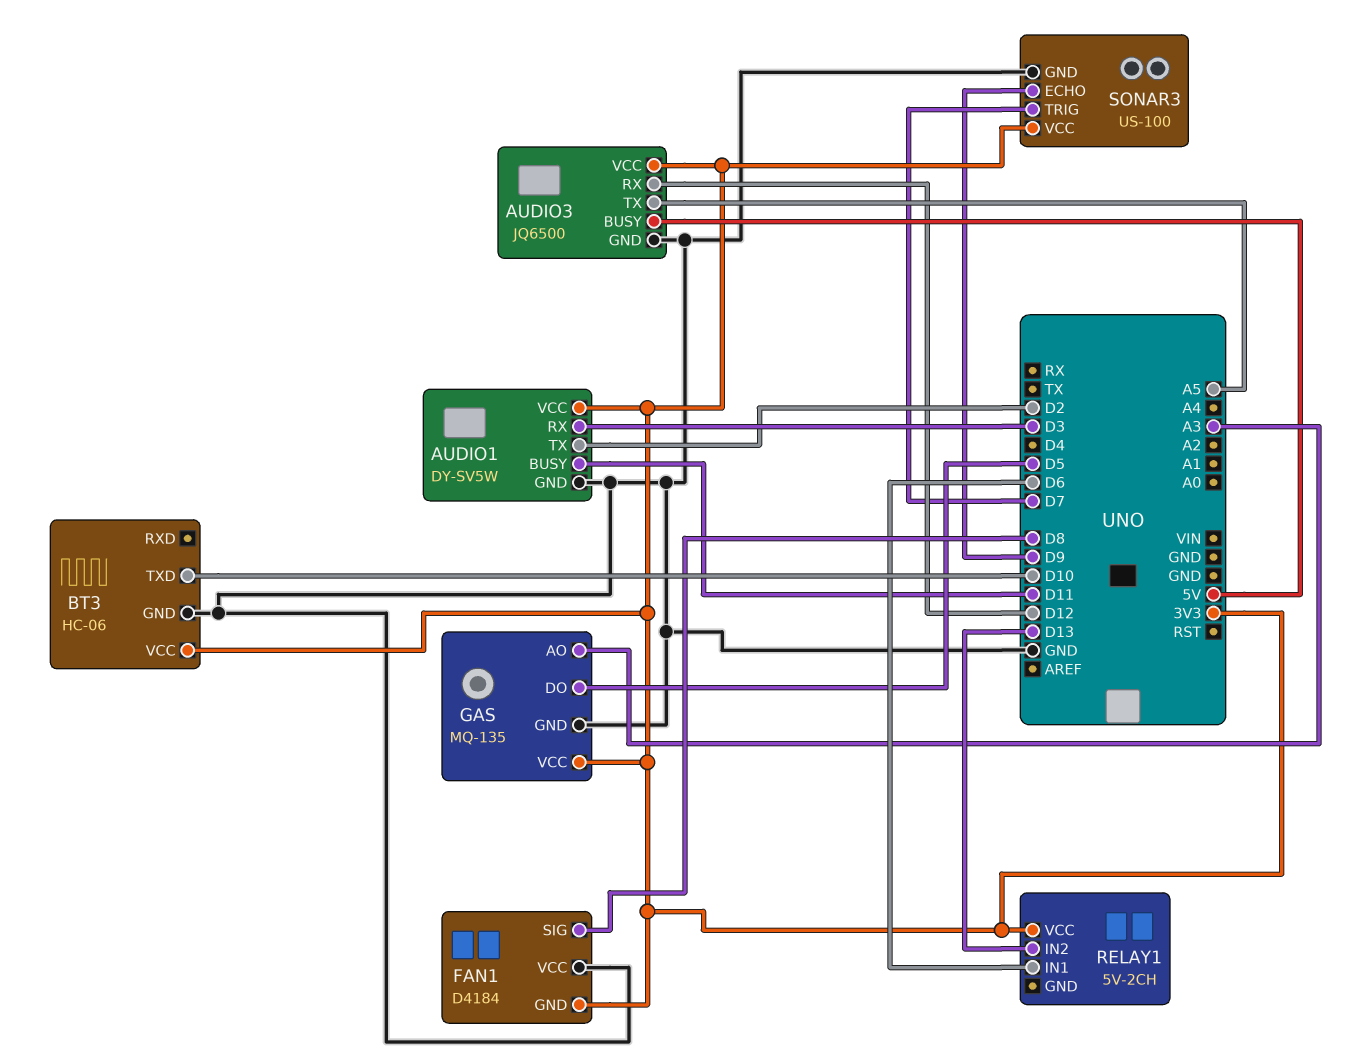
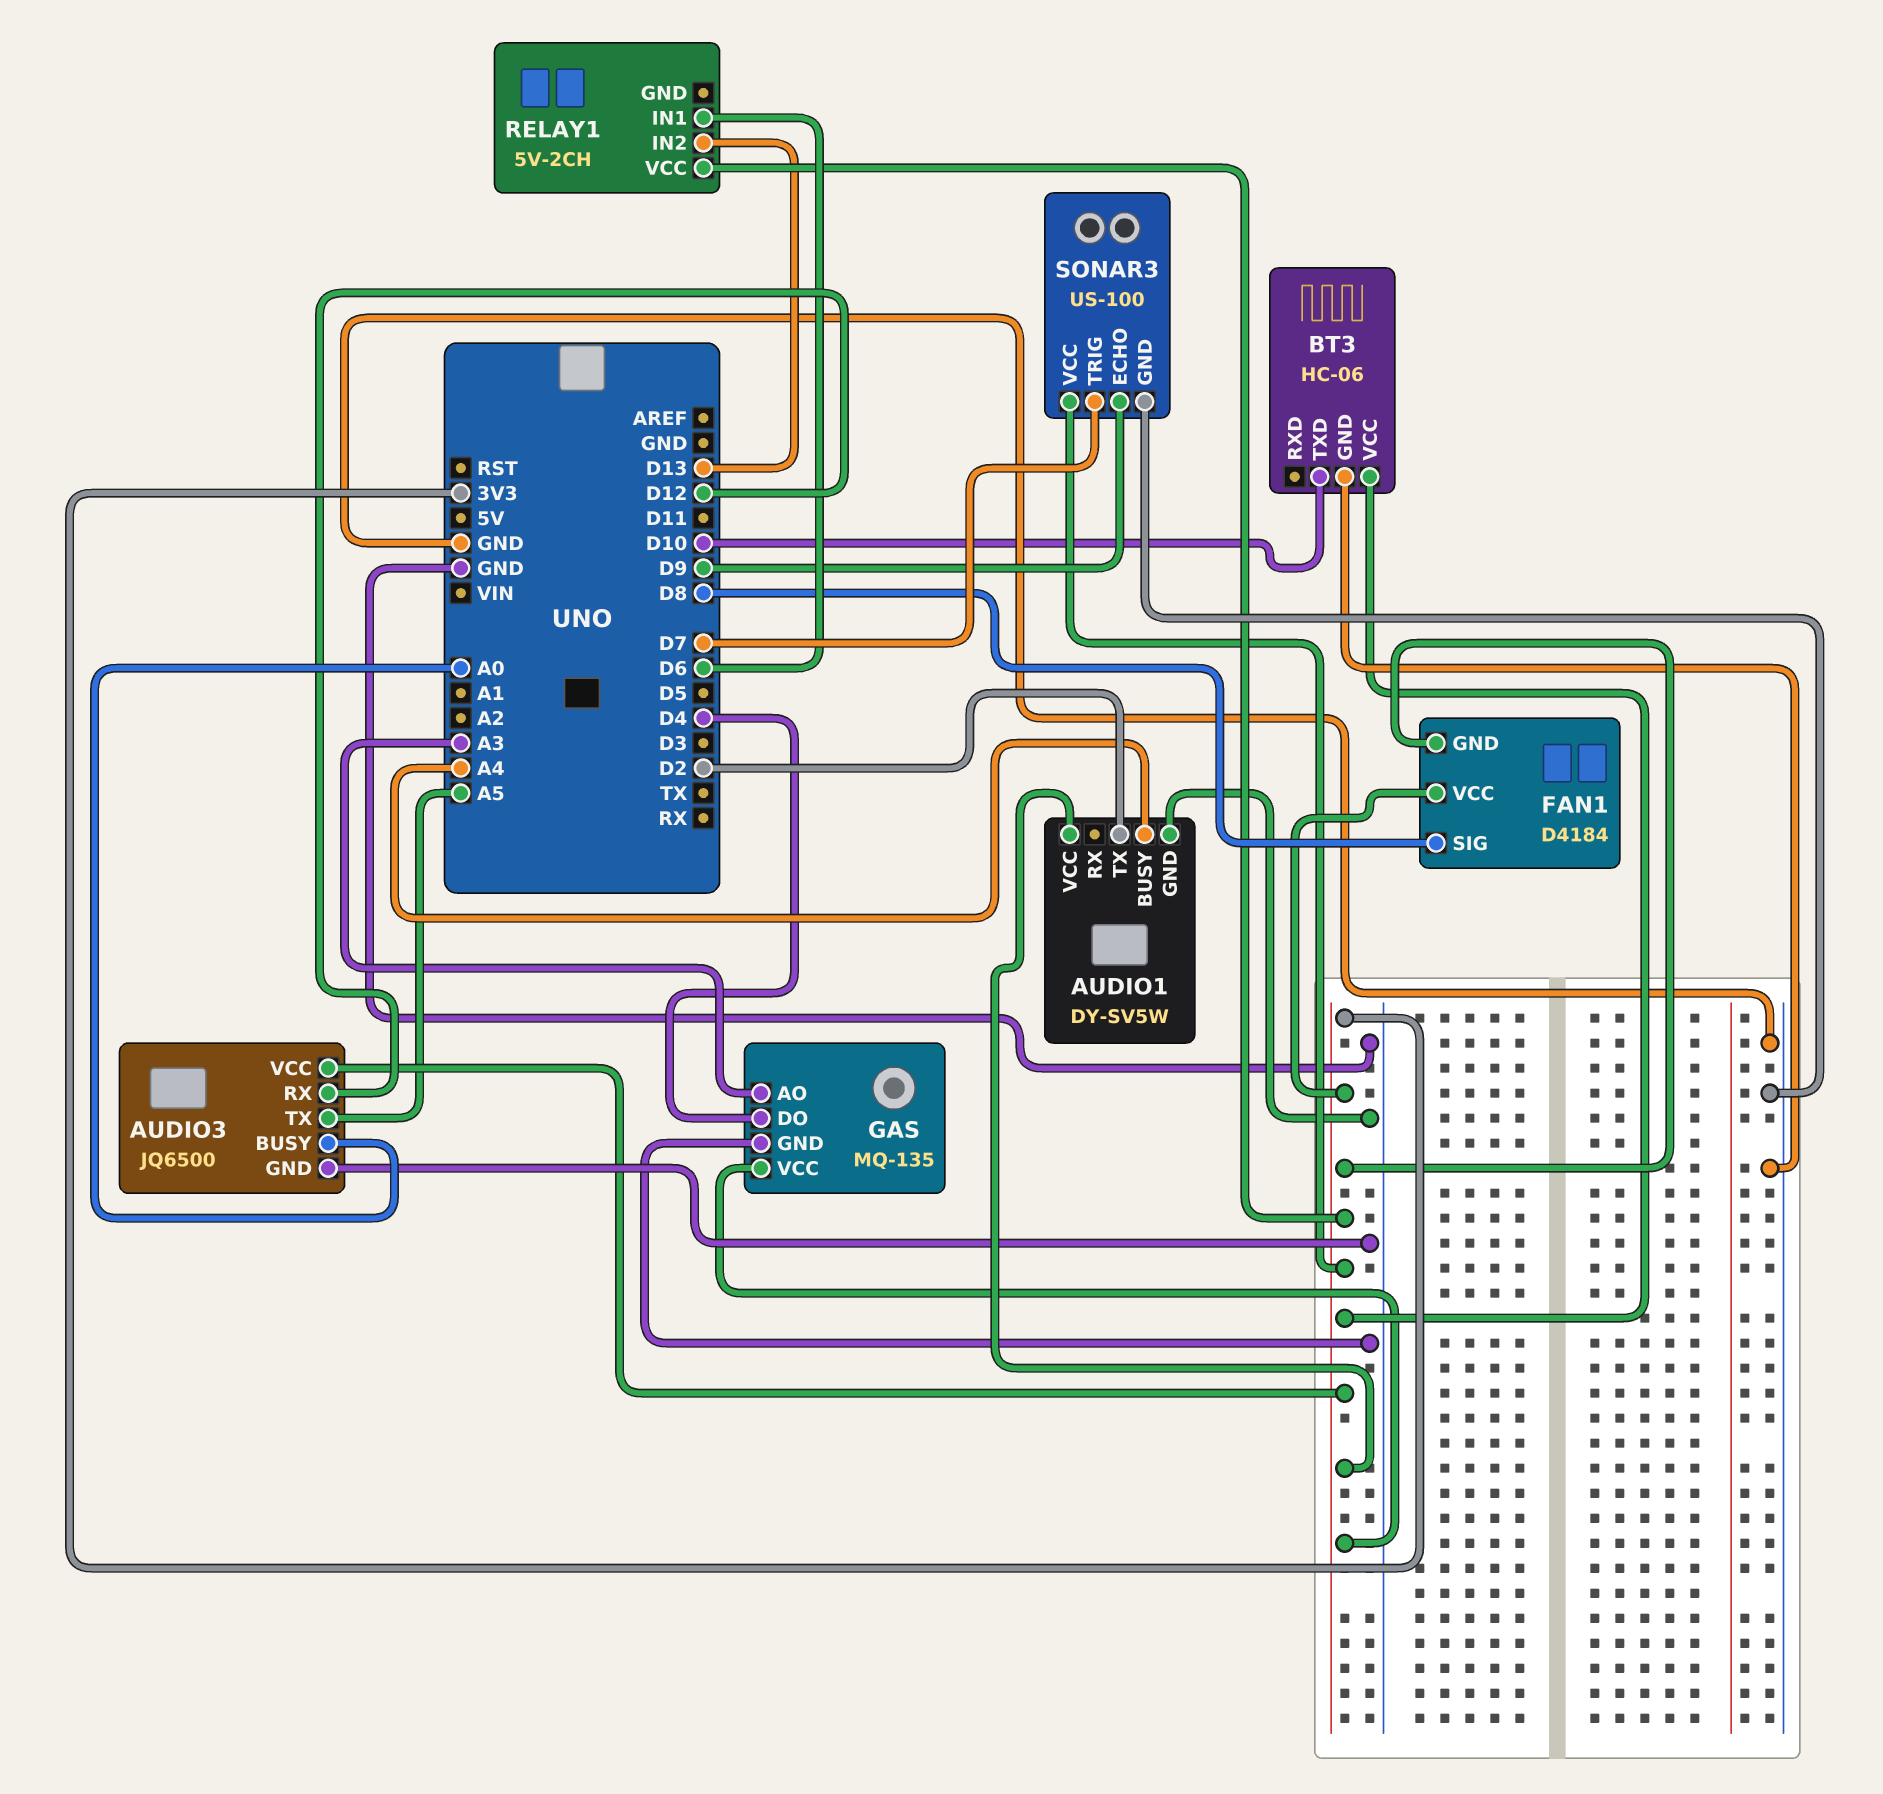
AUDIO1 pin BUSY: D11 -> A4
AUDIO1 pin RX: D3 -> none
AUDIO3 pin BUSY: 5V -> A0
FAN1 pin VCC: GND -> 3V3
GAS pin DO: D5 -> D4

